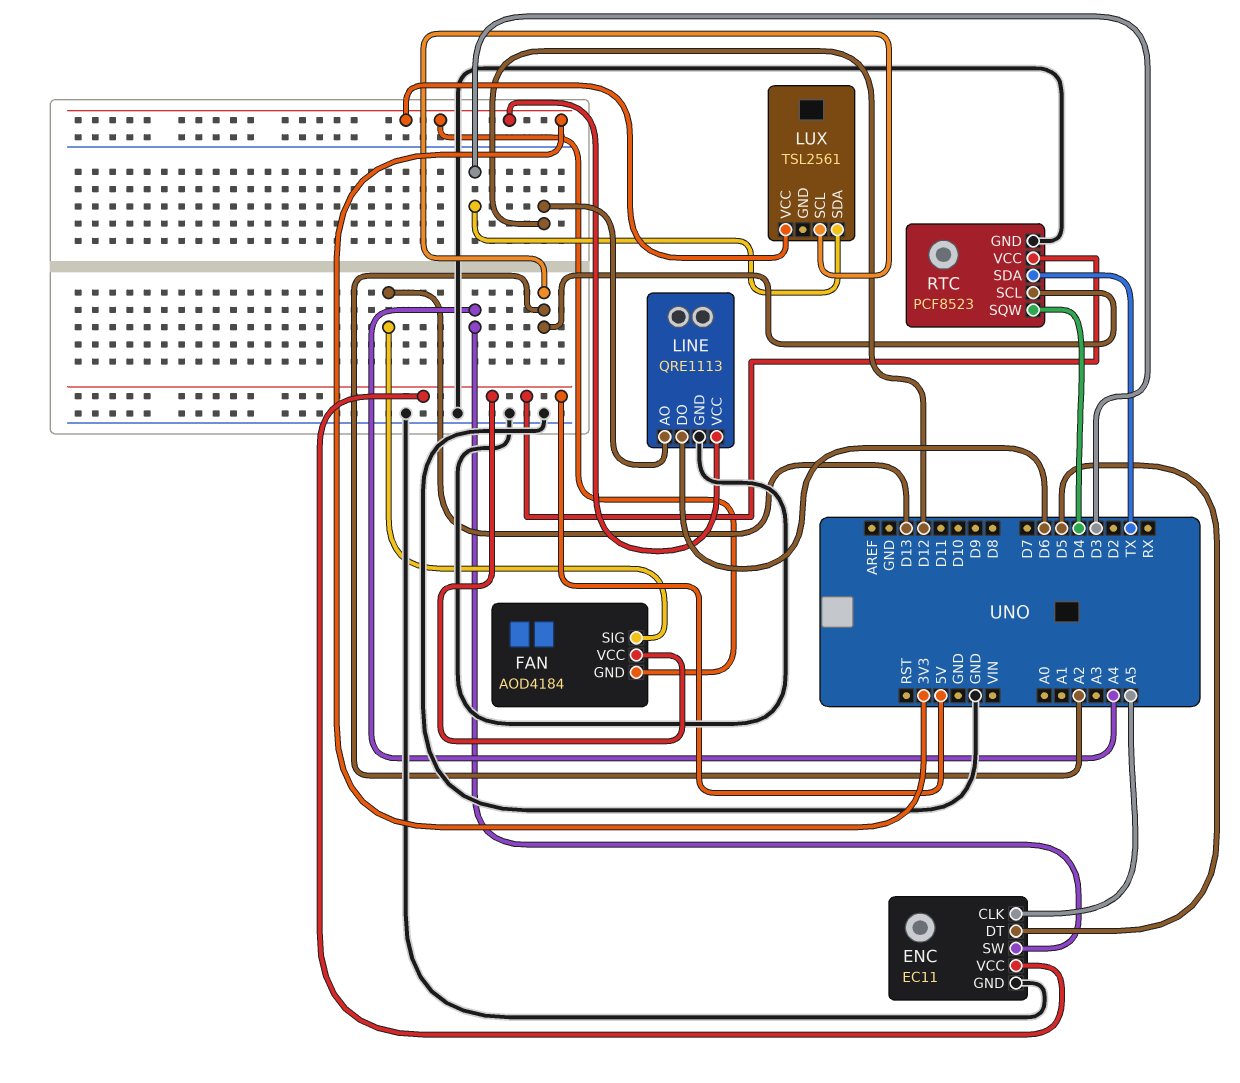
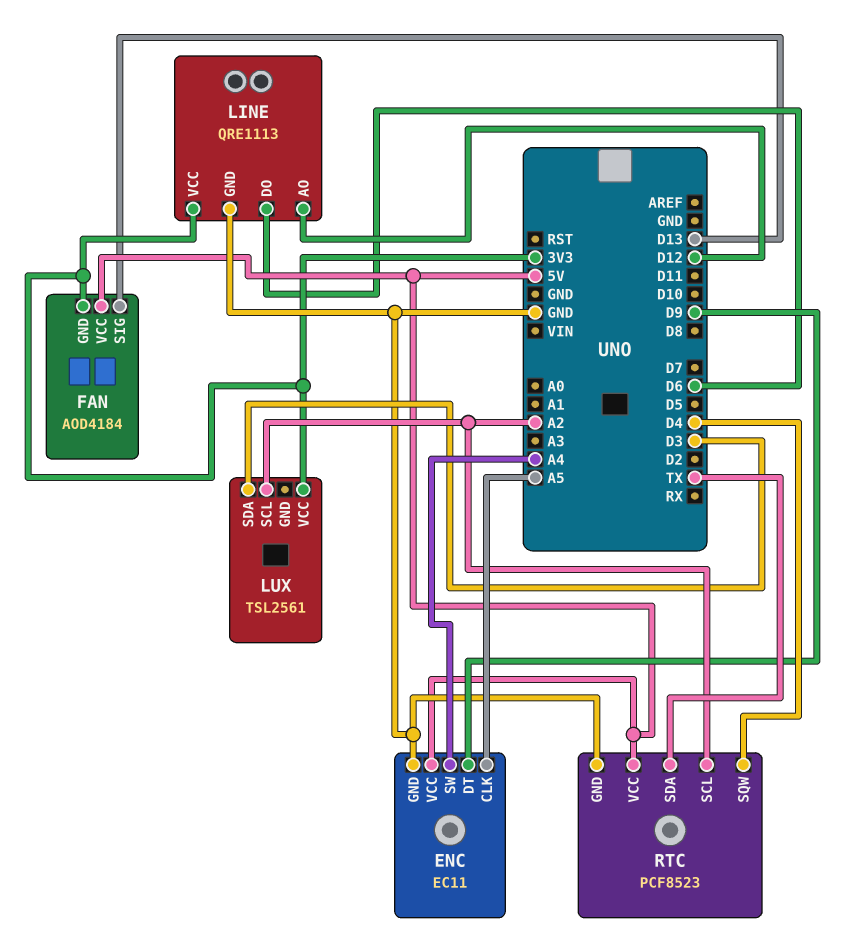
ENC pin DT: D5 -> D9

